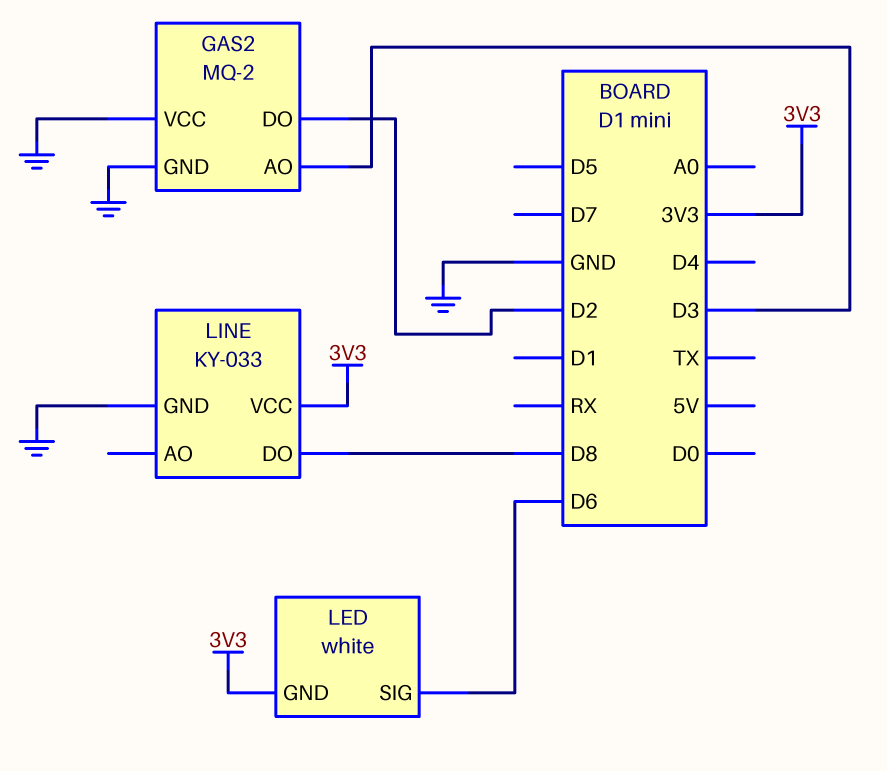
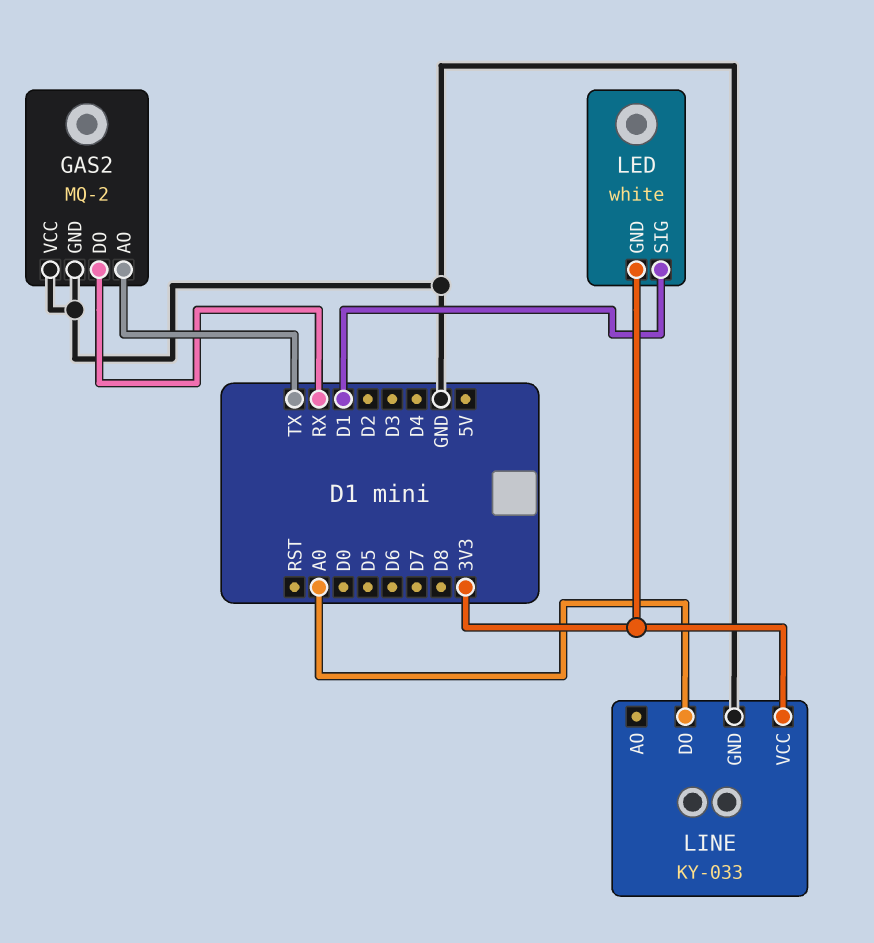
GAS2 pin AO: D3 -> TX
GAS2 pin DO: D2 -> RX
LED pin SIG: D6 -> D1
LINE pin DO: D8 -> A0

